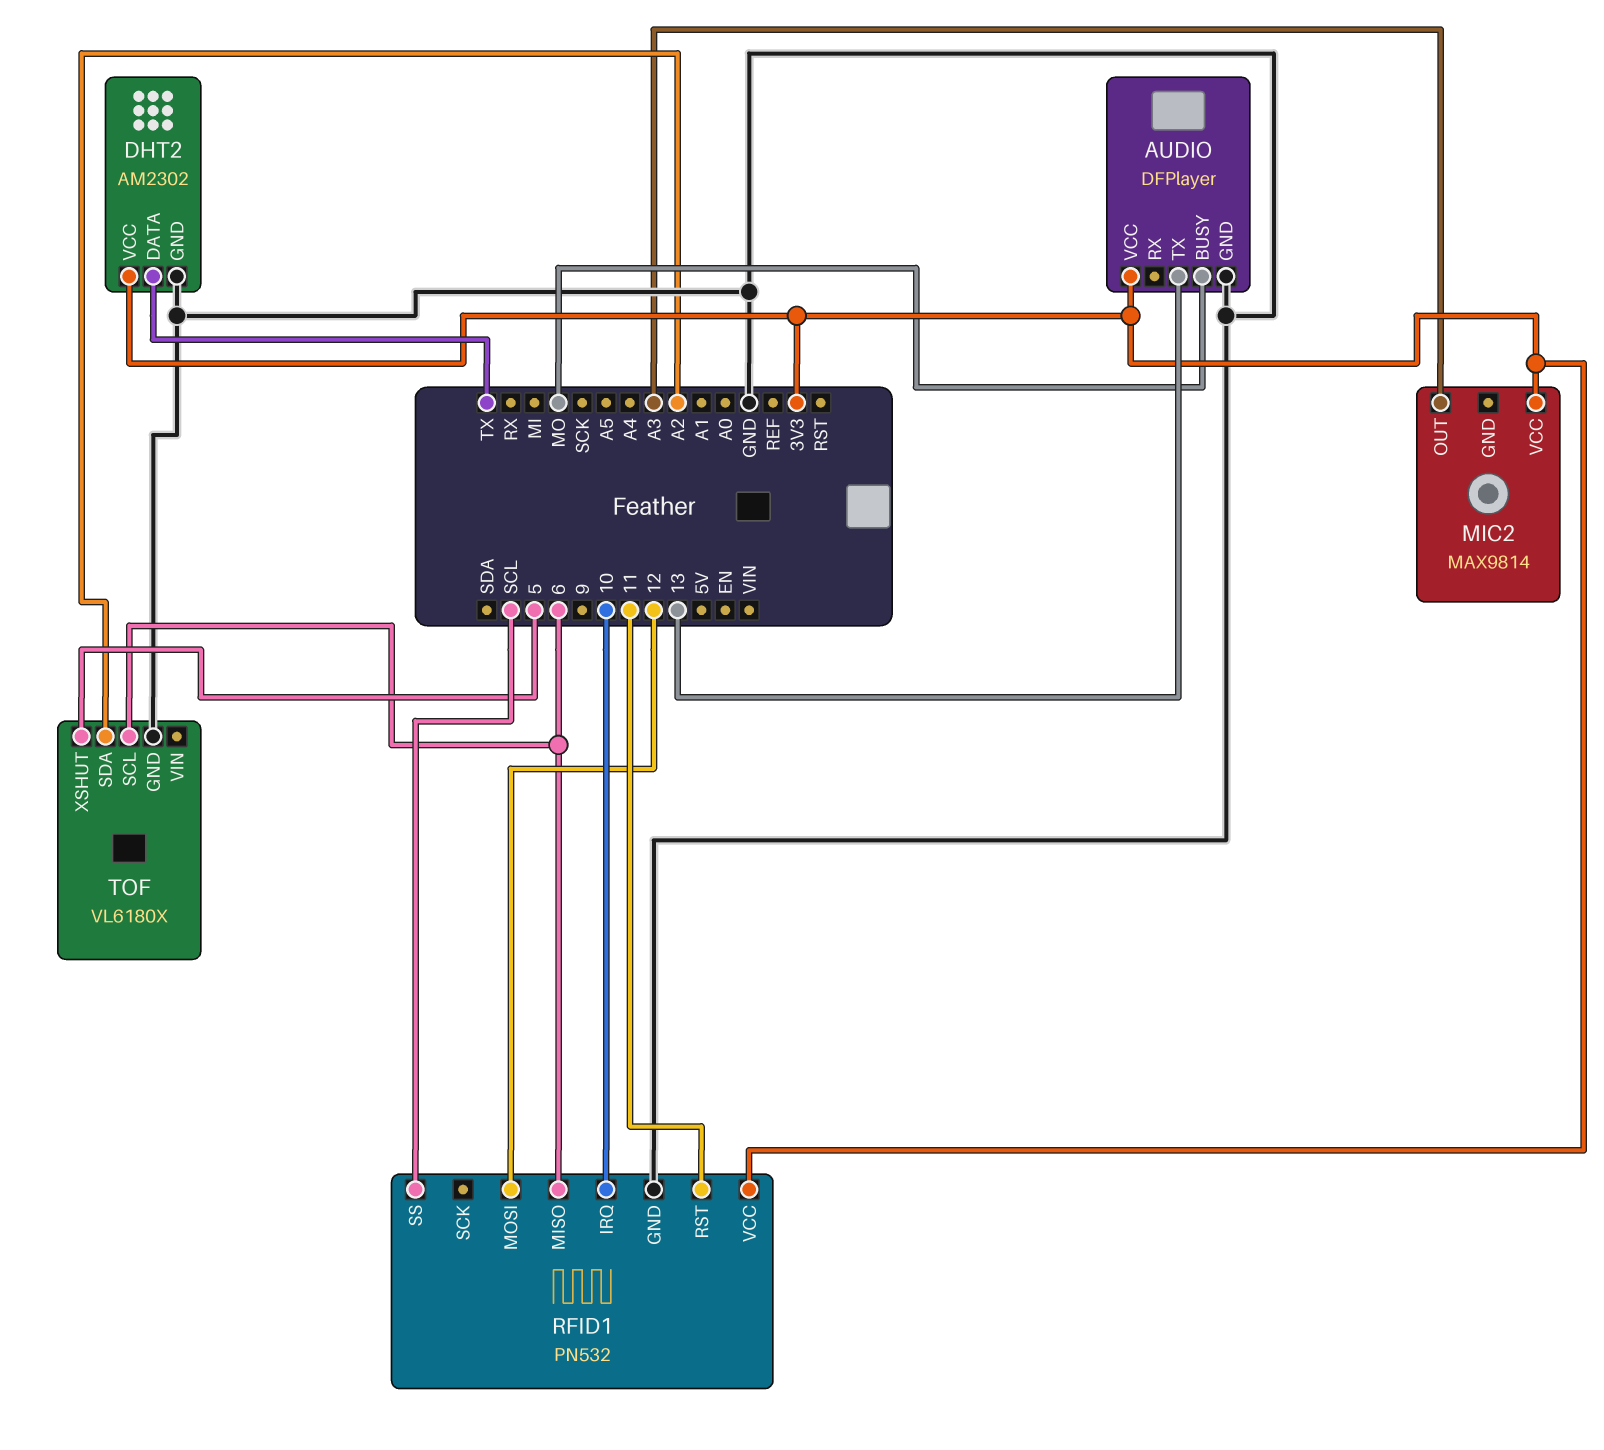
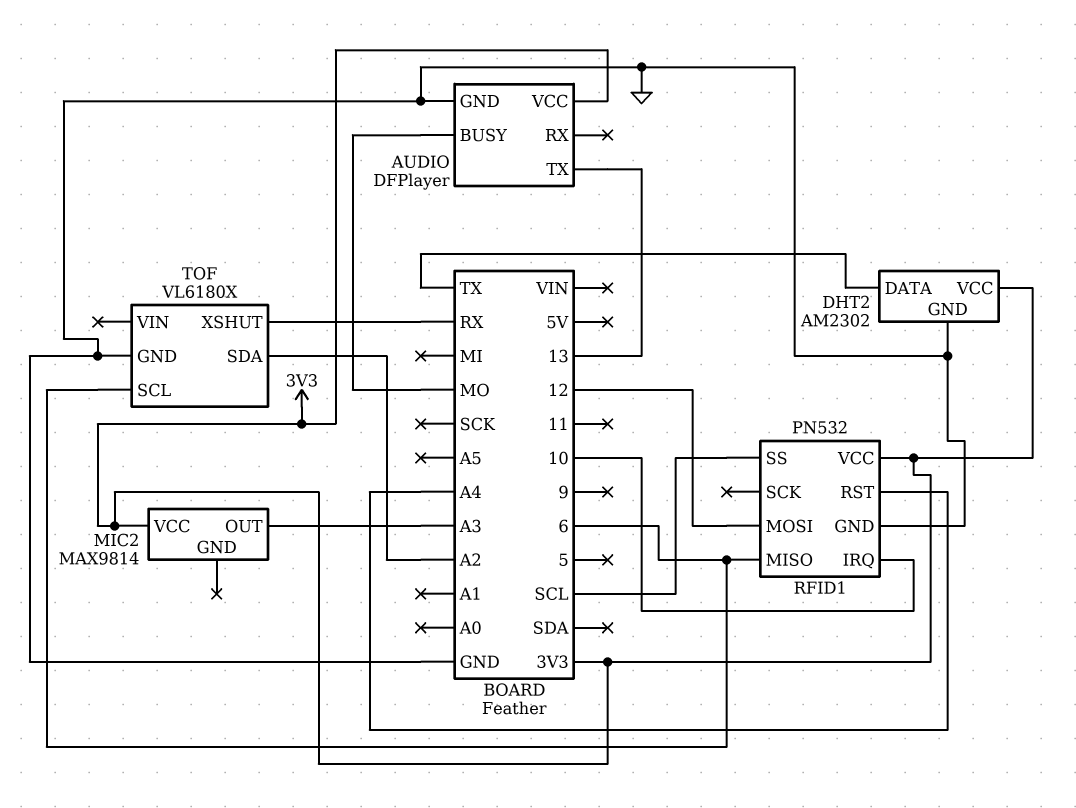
RFID1 pin RST: 11 -> A4
TOF pin XSHUT: 5 -> RX

